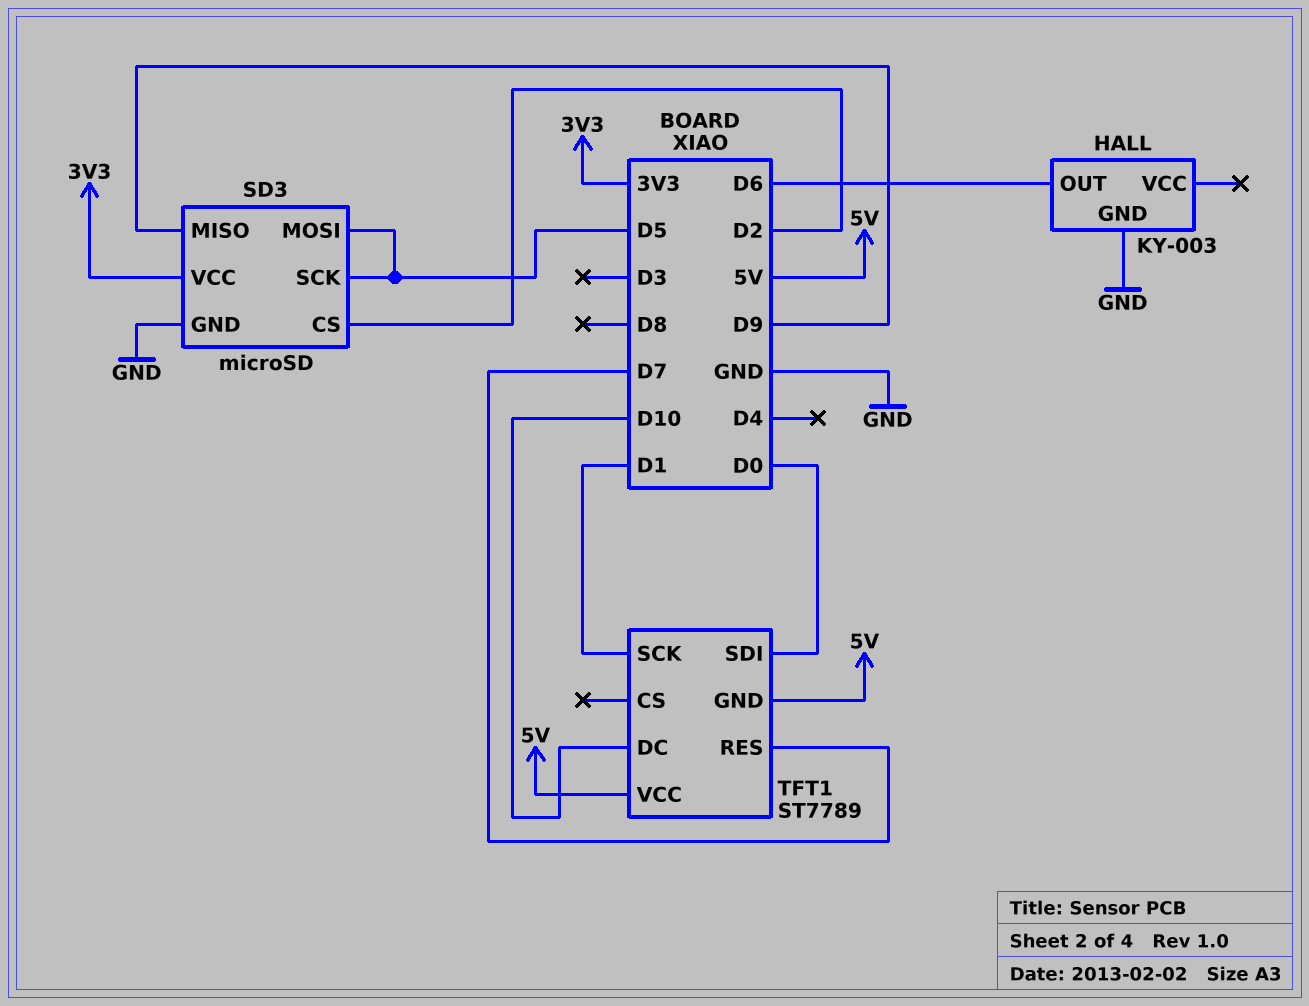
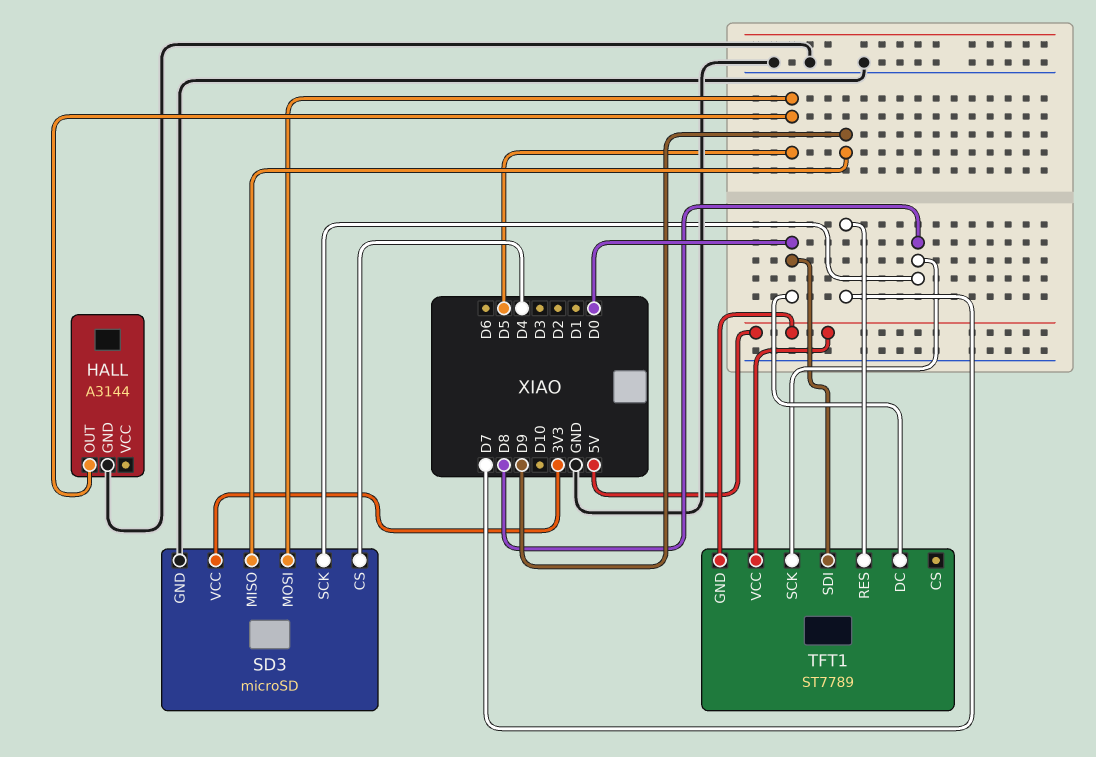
HALL: KY-003 -> A3144
HALL pin OUT: D6 -> D5
SD3 pin CS: D2 -> D4
SD3 pin SCK: D5 -> D8
TFT1 pin DC: D10 -> D0
TFT1 pin SCK: D1 -> D8

